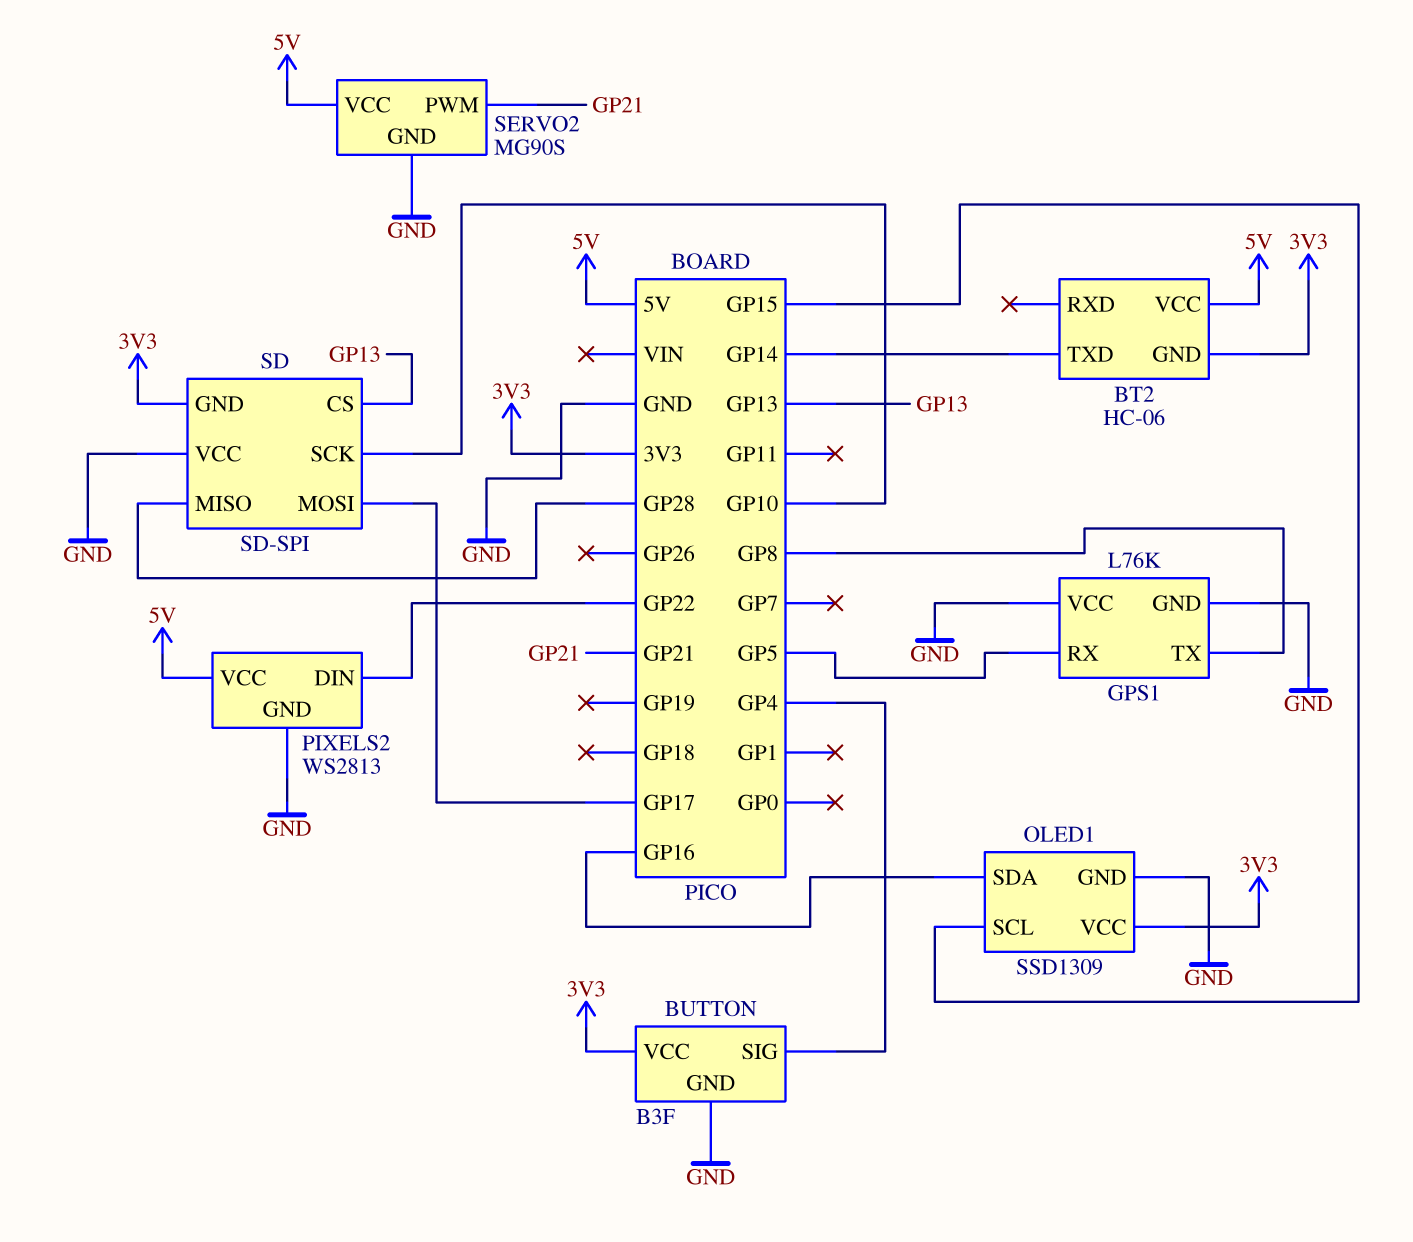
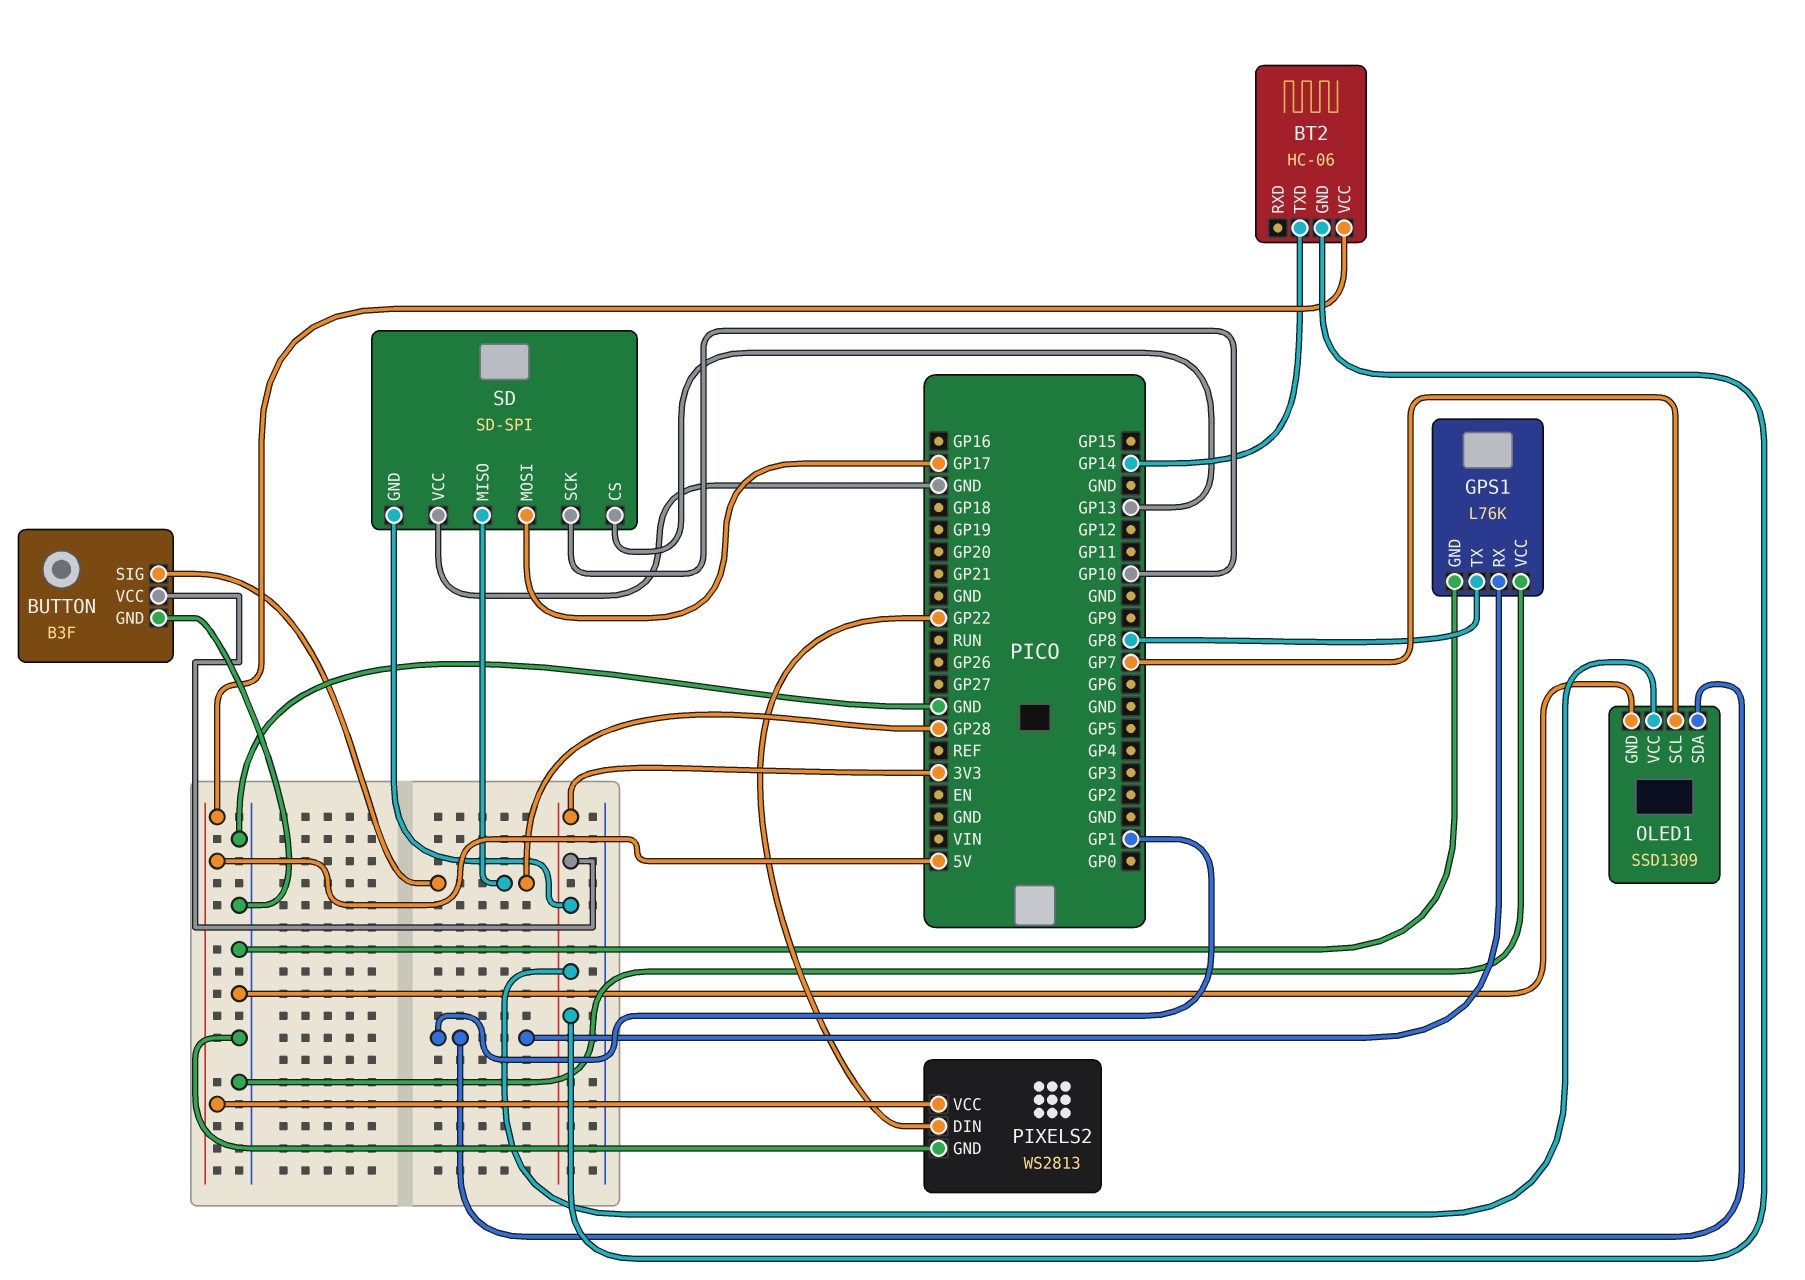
BUTTON pin SIG: GP4 -> GP28
GPS1 pin RX: GP5 -> GP1
OLED1 pin SCL: GP15 -> GP7
OLED1 pin SDA: GP16 -> GP1
SERVO2: MG90S -> none
SERVO2 pin GND: GND -> none
SERVO2 pin PWM: GP21 -> none
SERVO2 pin VCC: 5V -> none

